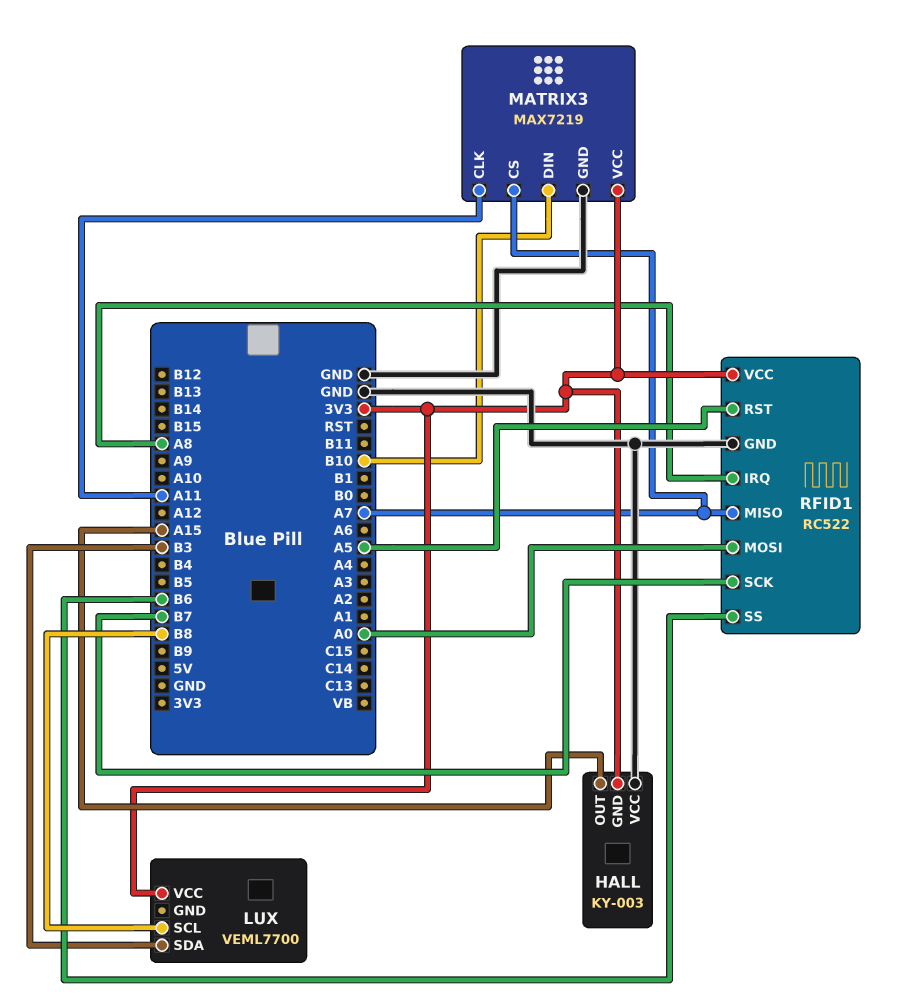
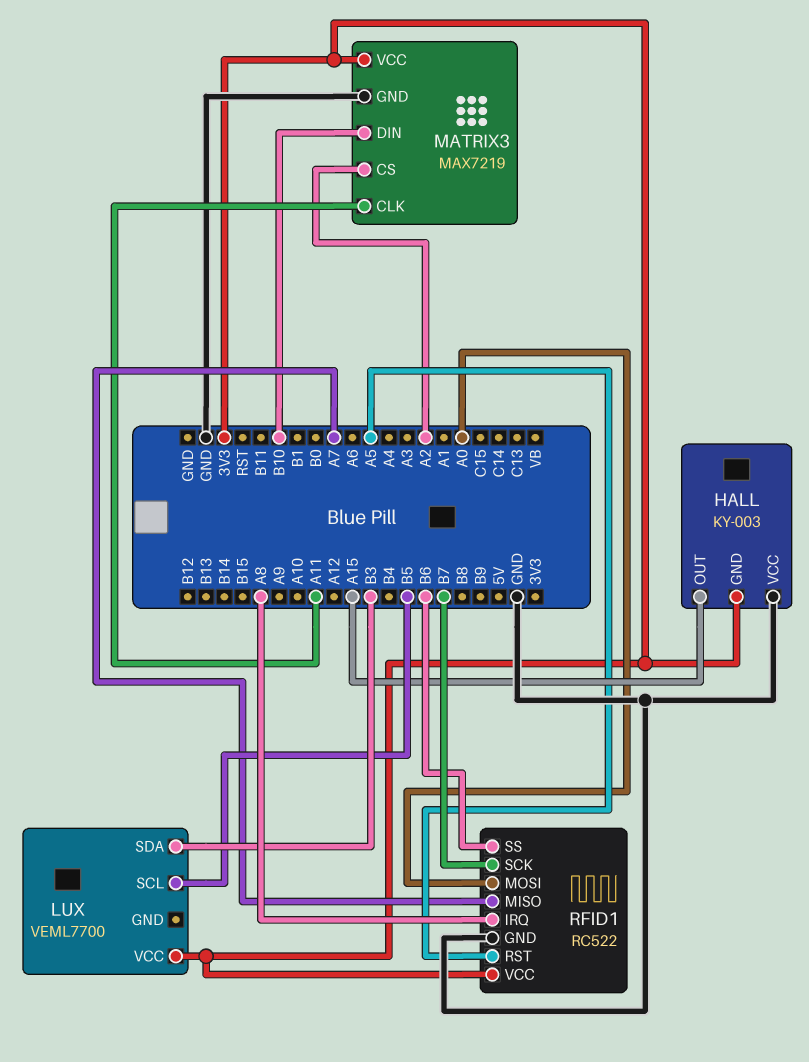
LUX pin SCL: B8 -> B5
MATRIX3 pin CS: A7 -> A2

